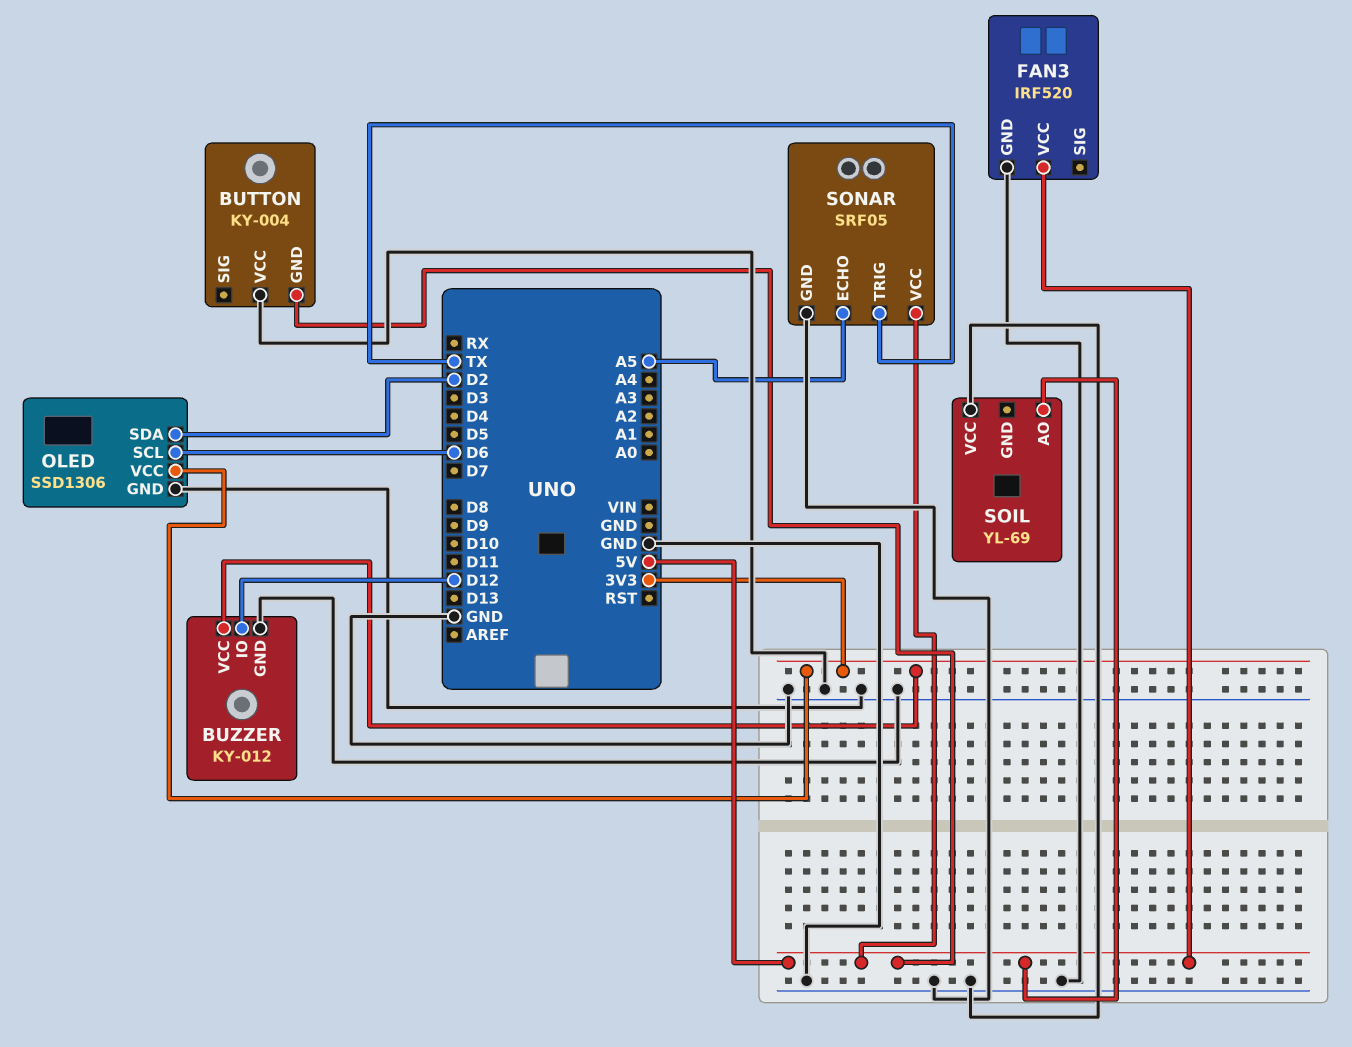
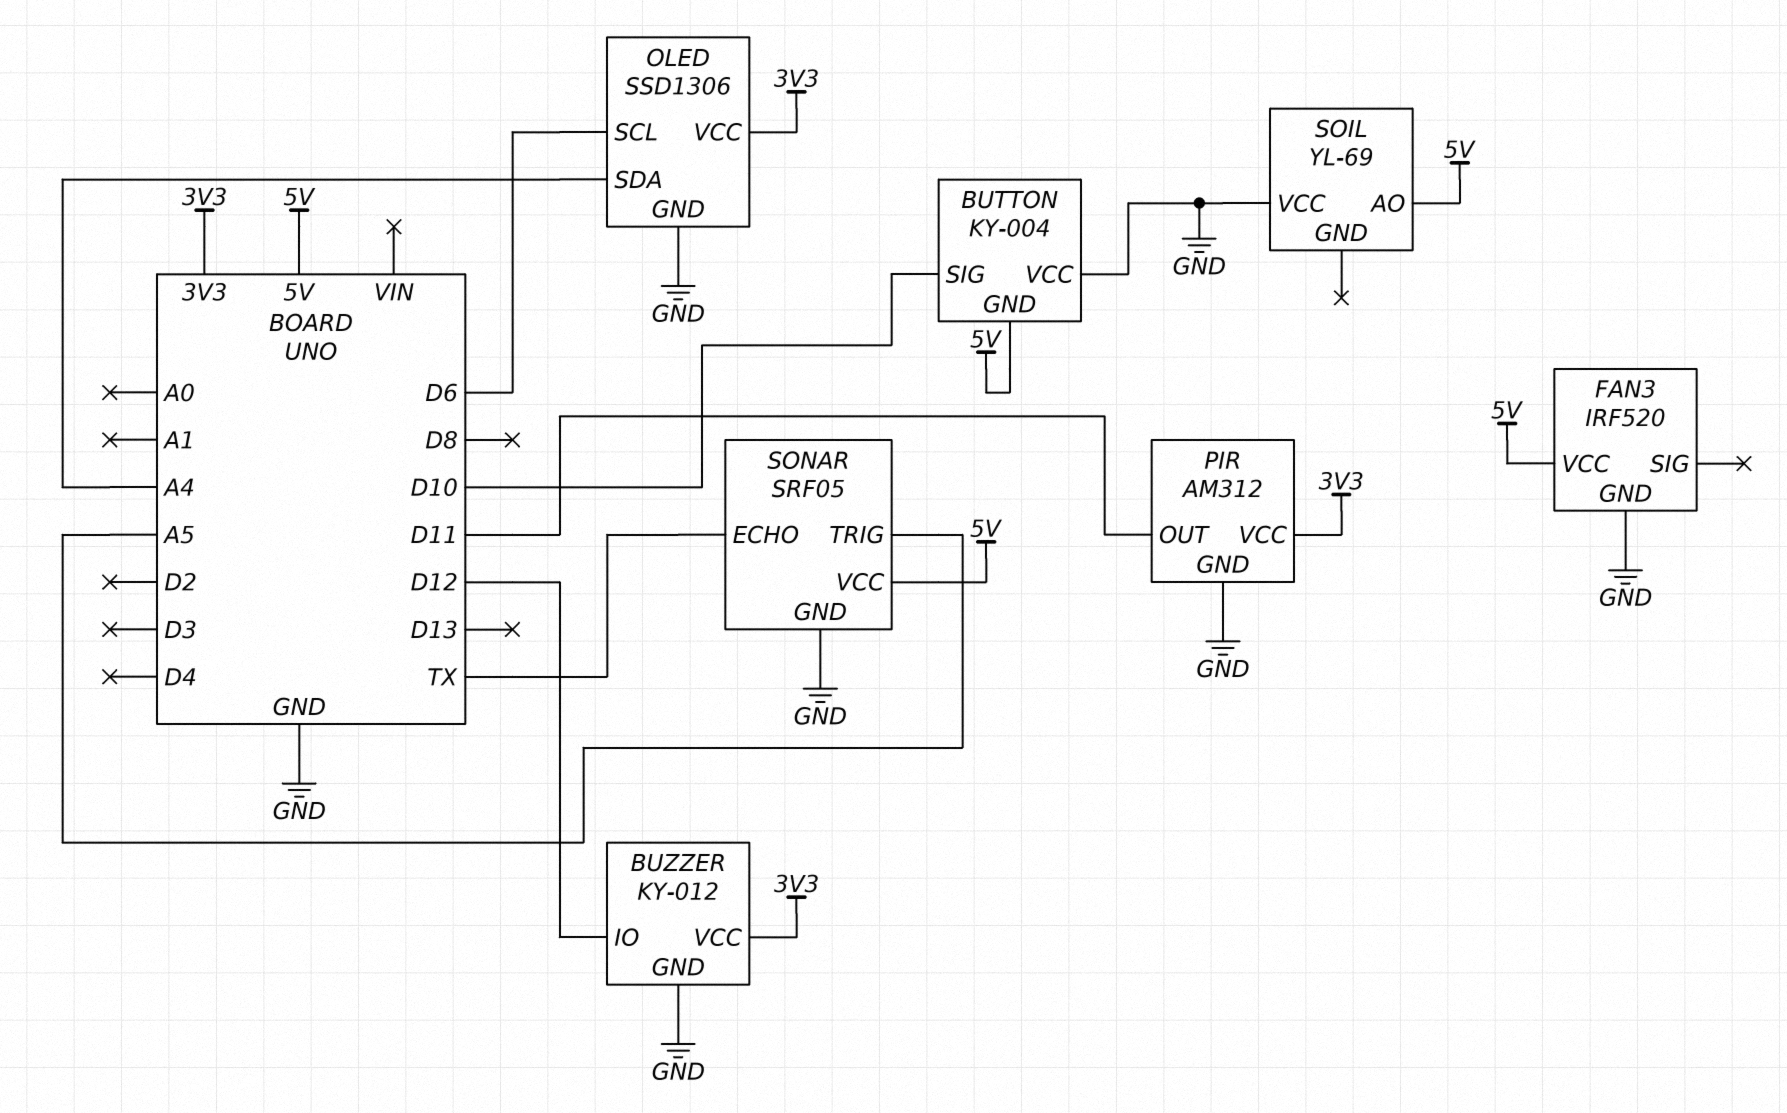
BUTTON pin SIG: none -> D10
OLED pin SDA: D2 -> A4
PIR: none -> AM312
PIR pin GND: none -> GND
PIR pin OUT: none -> D11
PIR pin VCC: none -> 3V3
SONAR pin ECHO: A5 -> TX
SONAR pin TRIG: TX -> A5

